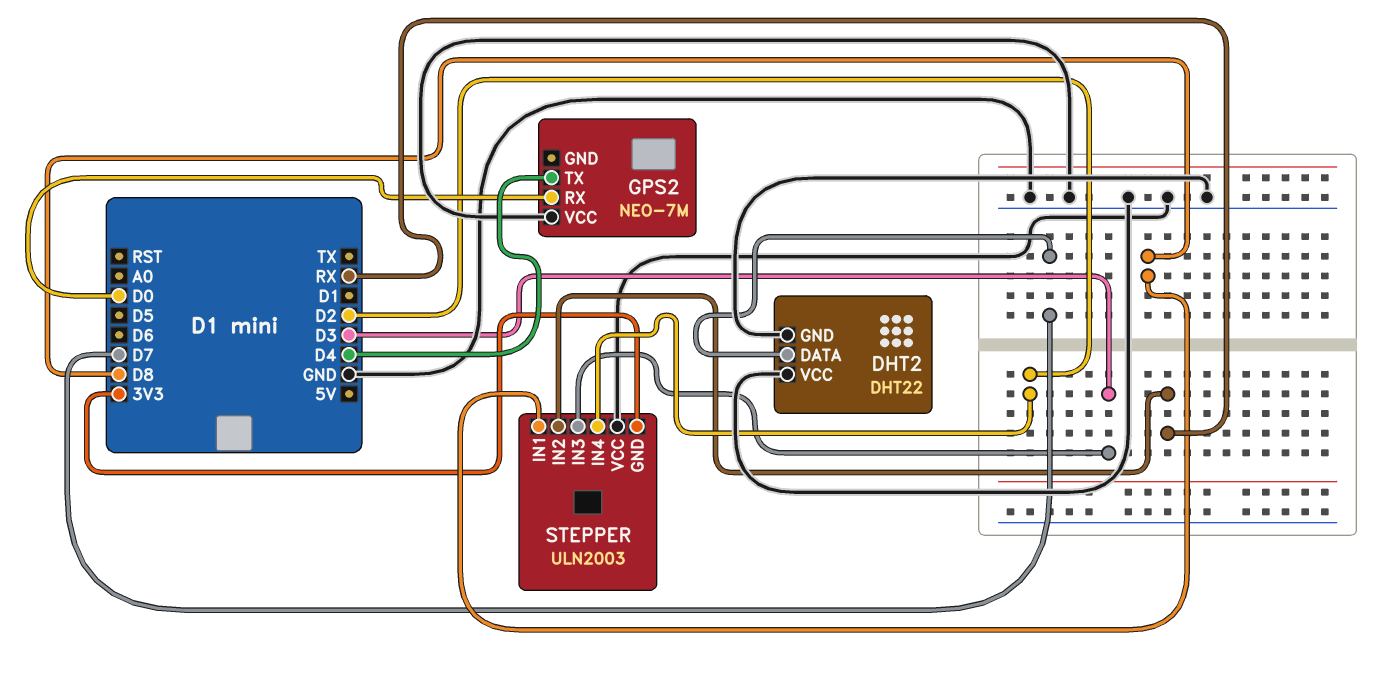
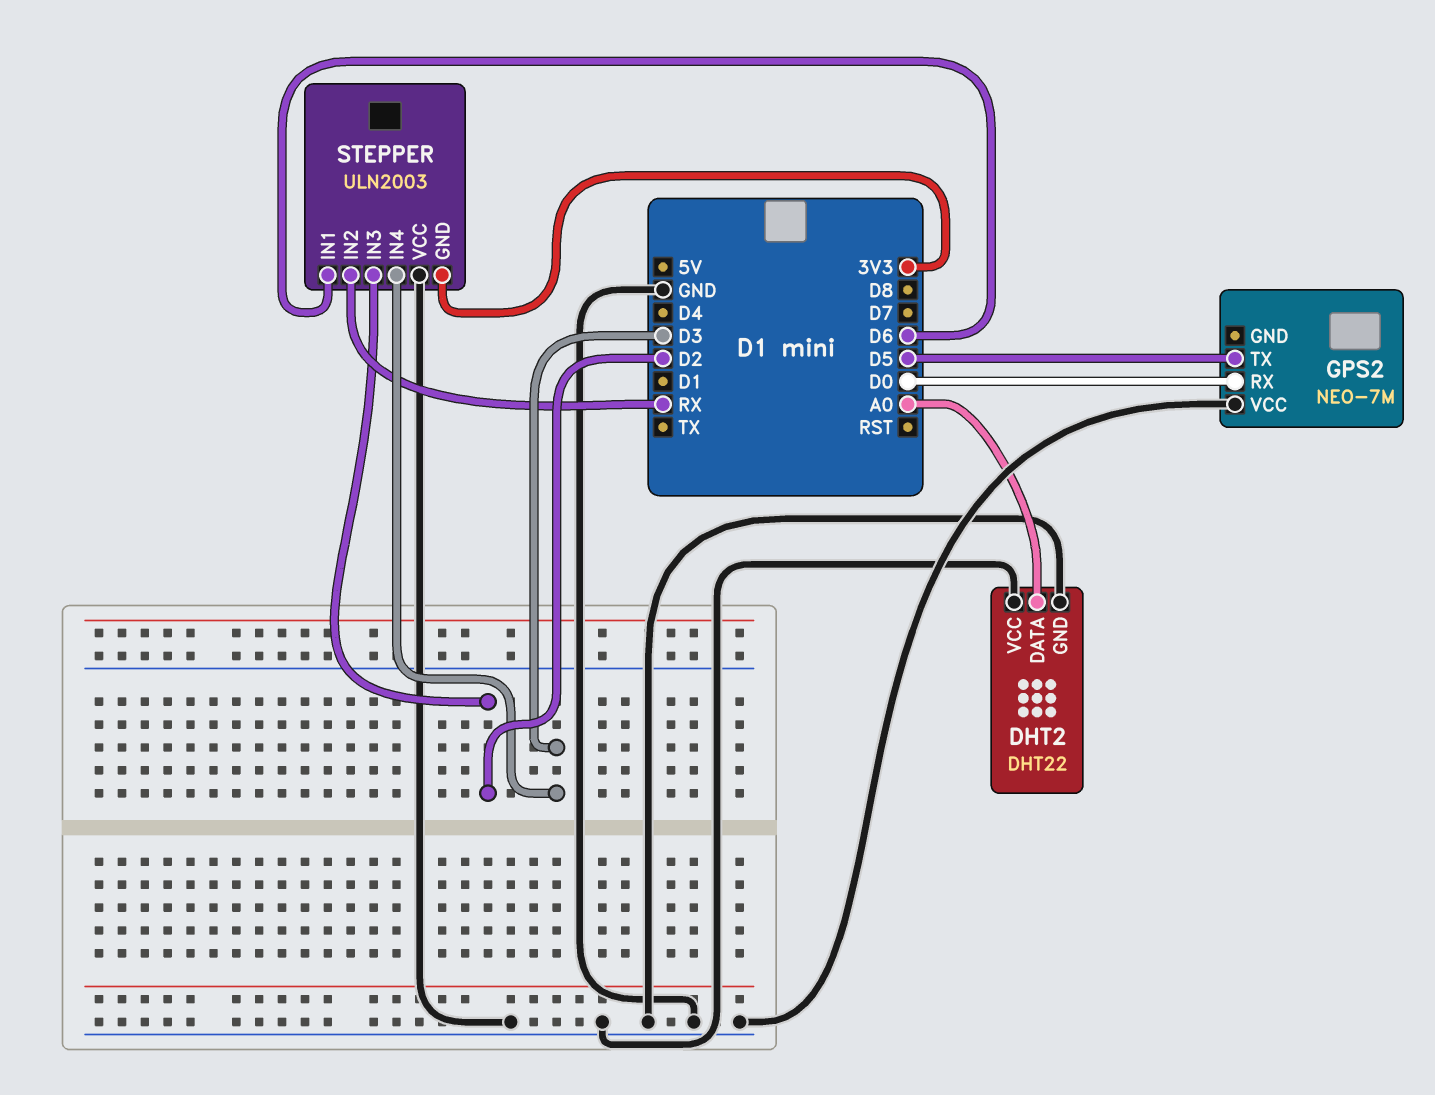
DHT2 pin DATA: D7 -> A0
GPS2 pin TX: D4 -> D5
STEPPER pin IN1: D8 -> D6
STEPPER pin IN3: D3 -> D2
STEPPER pin IN4: D2 -> D3

